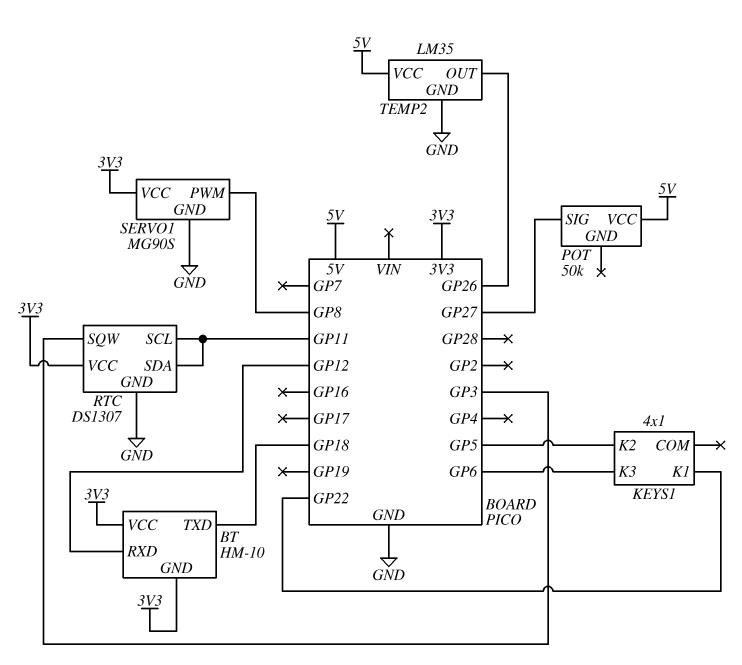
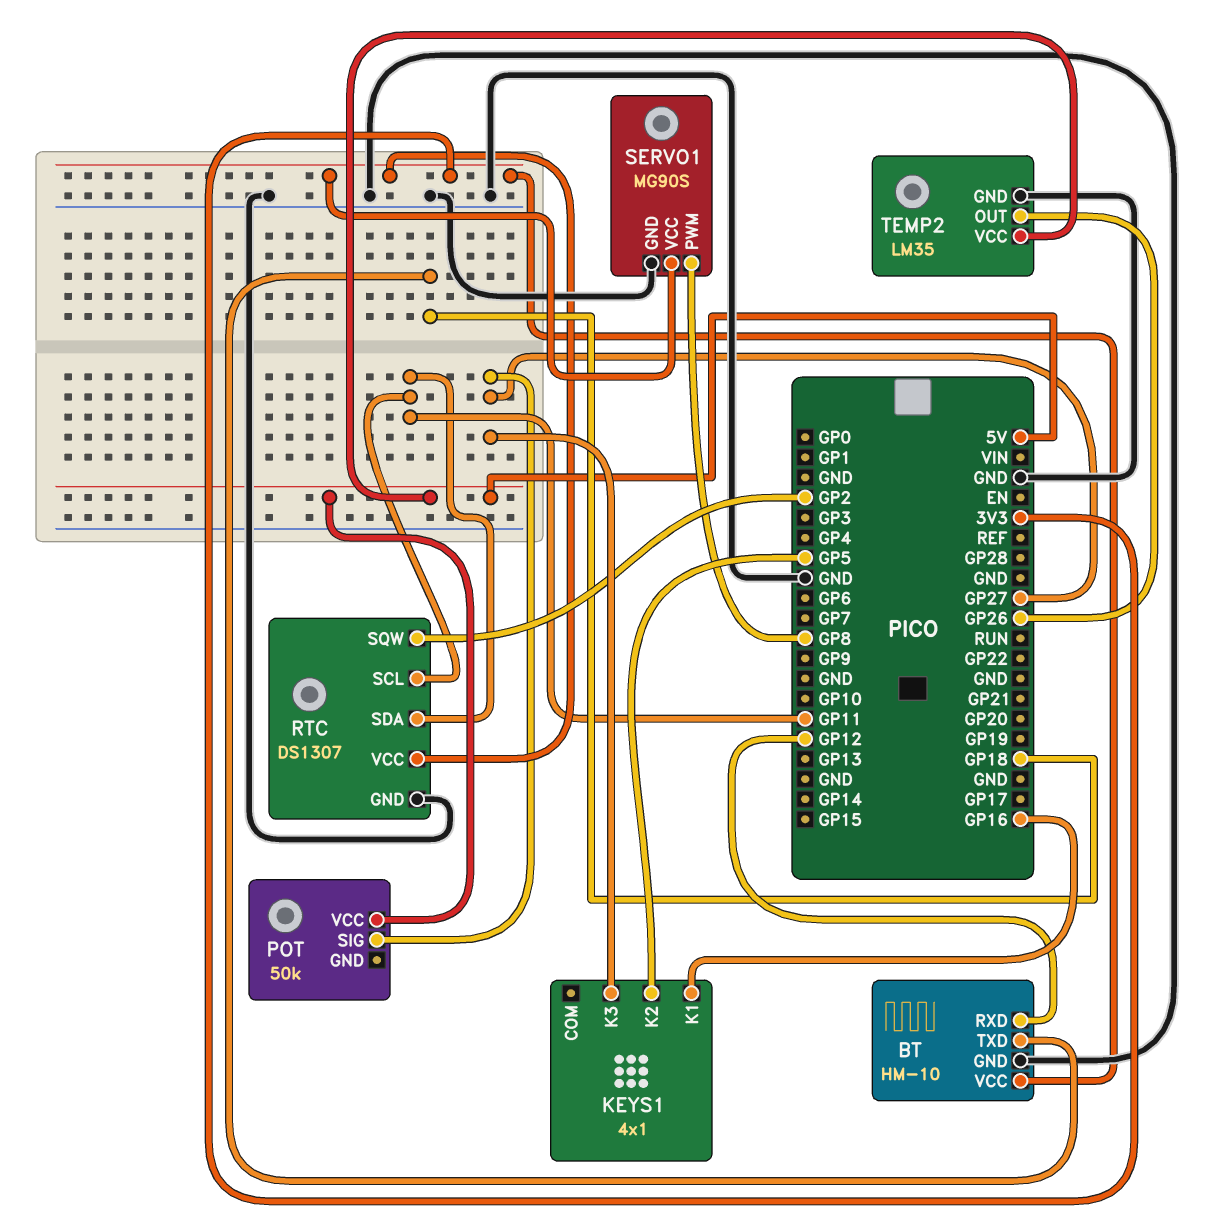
BT pin GND: 3V3 -> GND
KEYS1 pin K1: GP22 -> GP16
KEYS1 pin K3: GP6 -> GP27
RTC pin SQW: GP3 -> GP2

